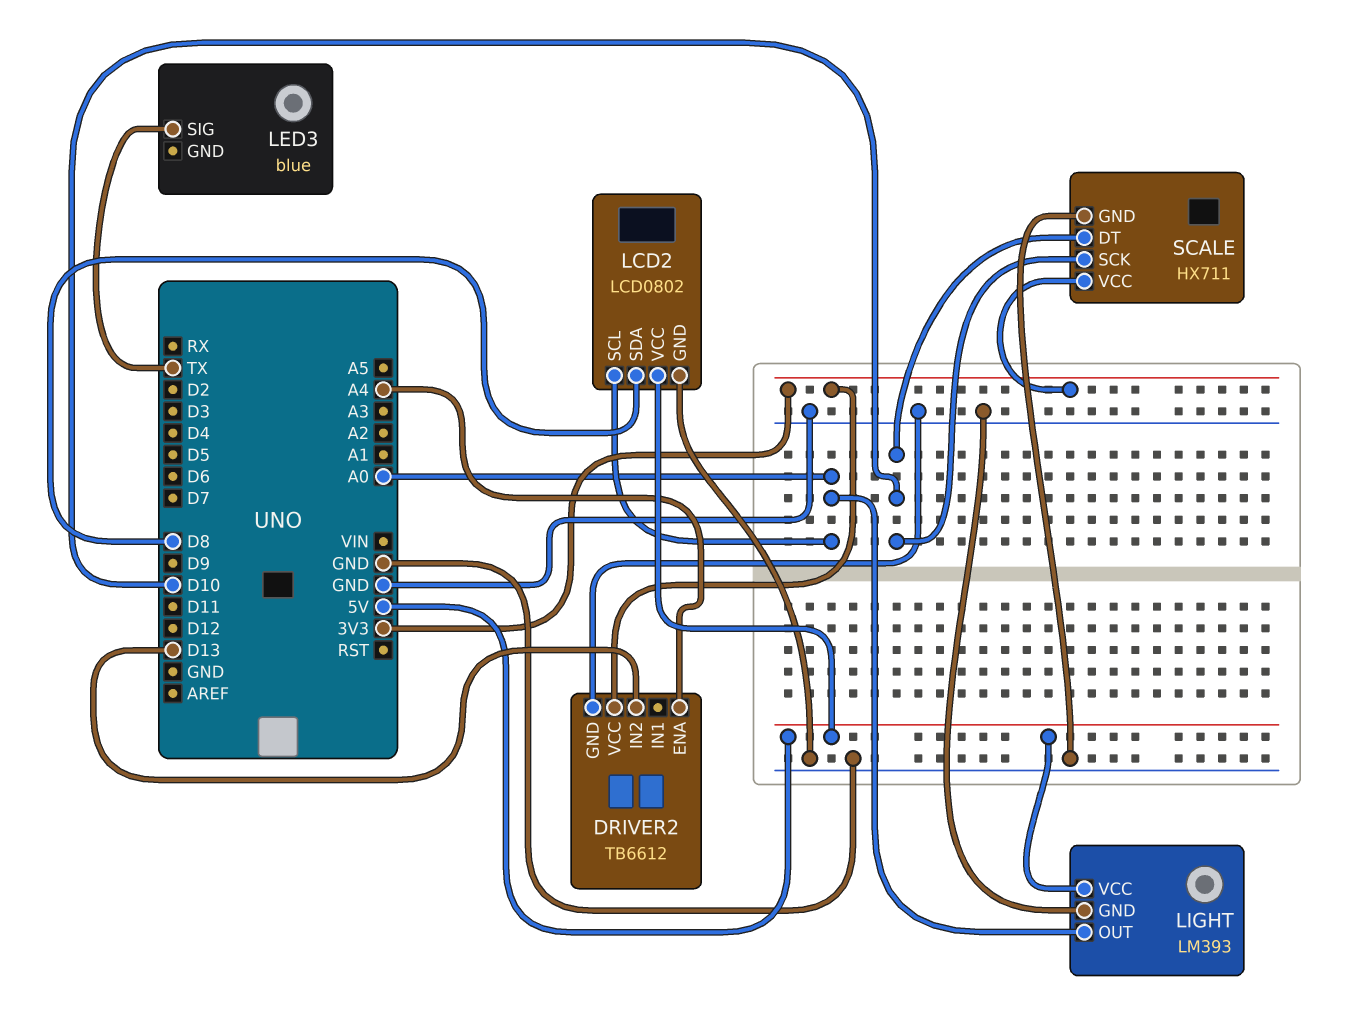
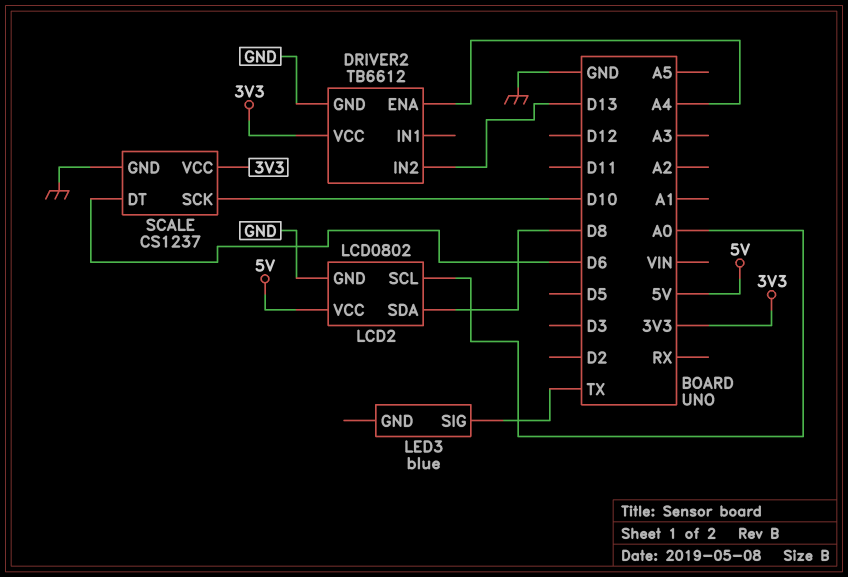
LIGHT: LM393 -> none
LIGHT pin GND: GND -> none
LIGHT pin OUT: A0 -> none
LIGHT pin VCC: 5V -> none
SCALE: HX711 -> CS1237
SCALE pin DT: D10 -> D6

